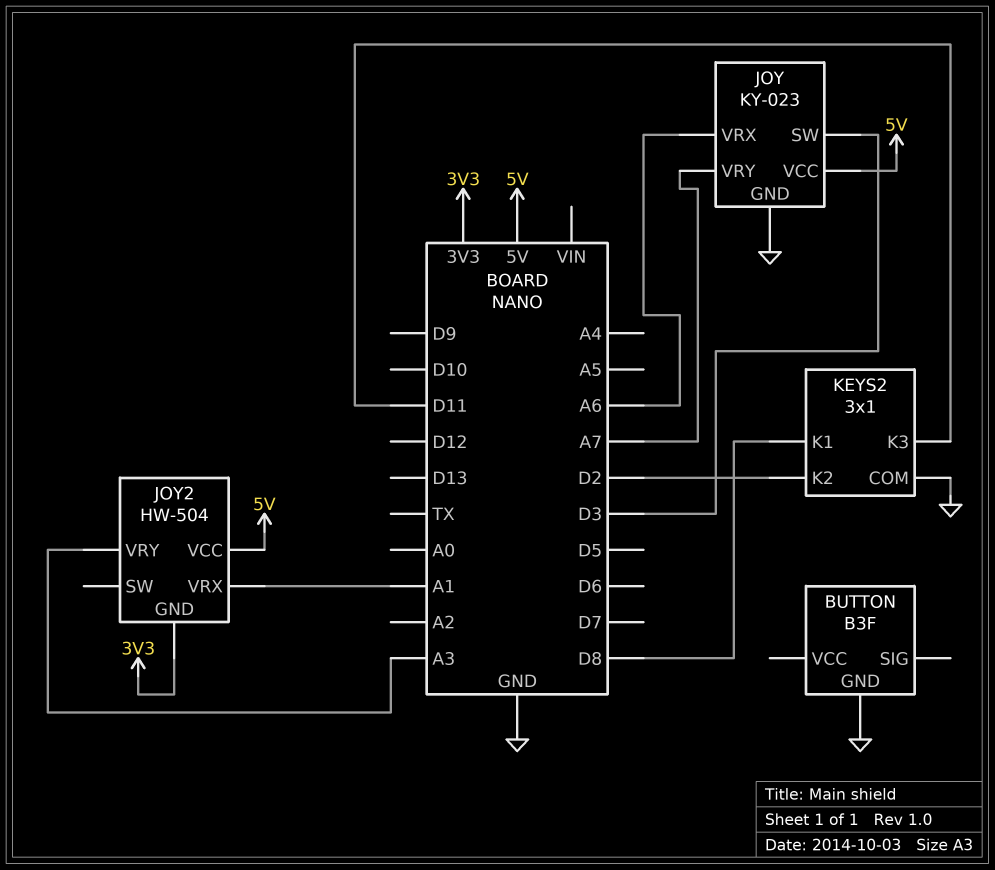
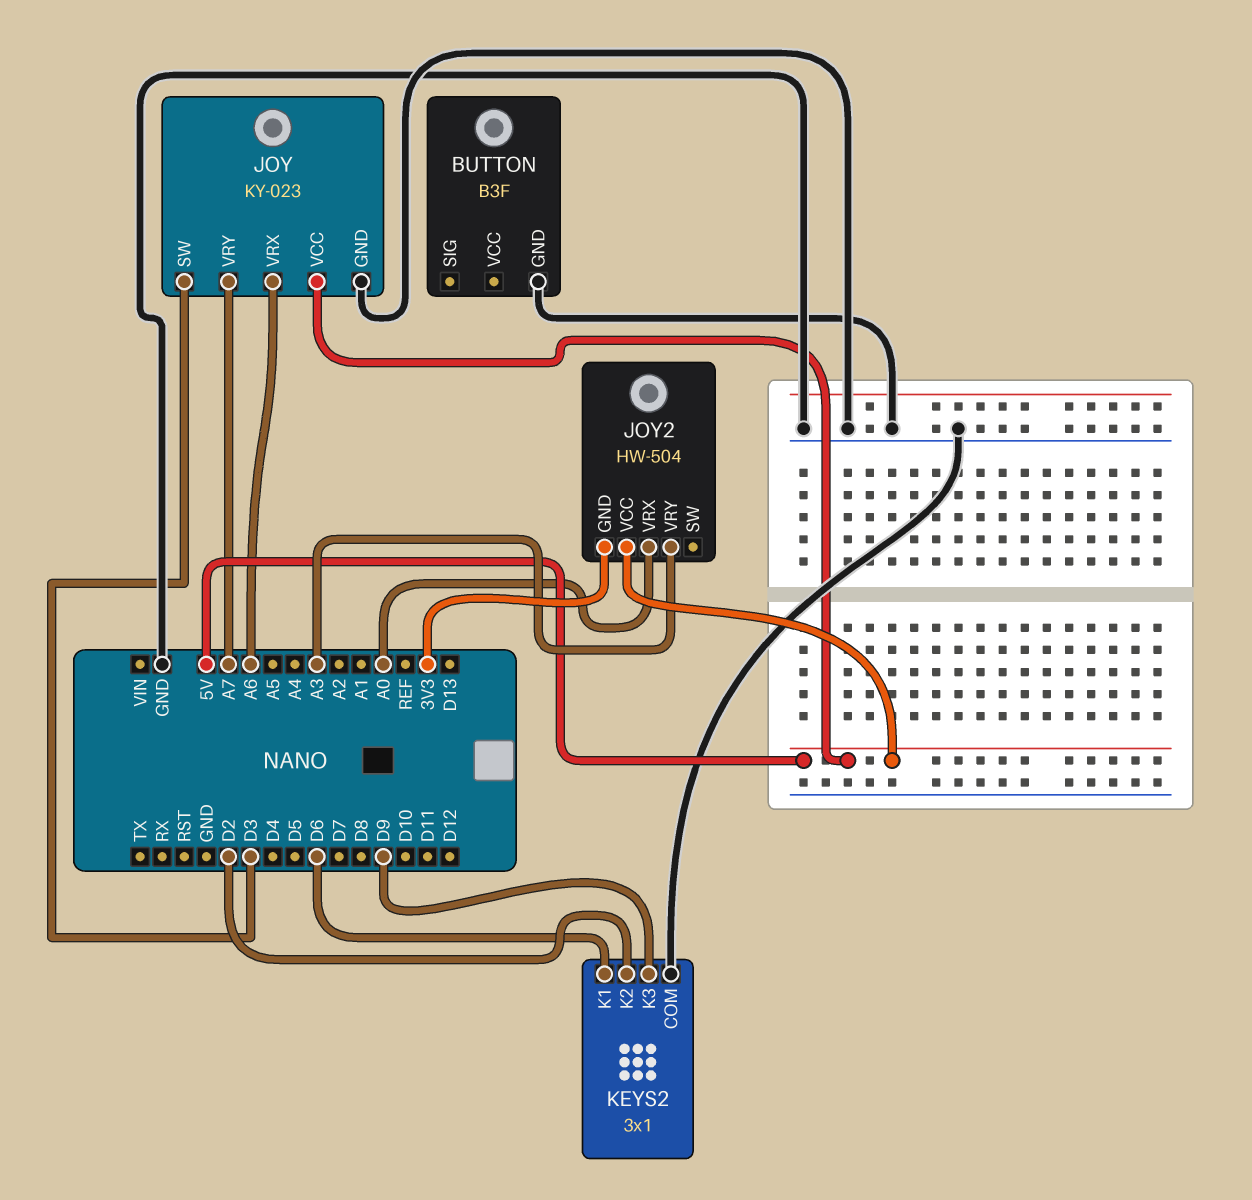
JOY2 pin VRX: A1 -> A0
KEYS2 pin K1: D8 -> D6
KEYS2 pin K3: D11 -> D9

